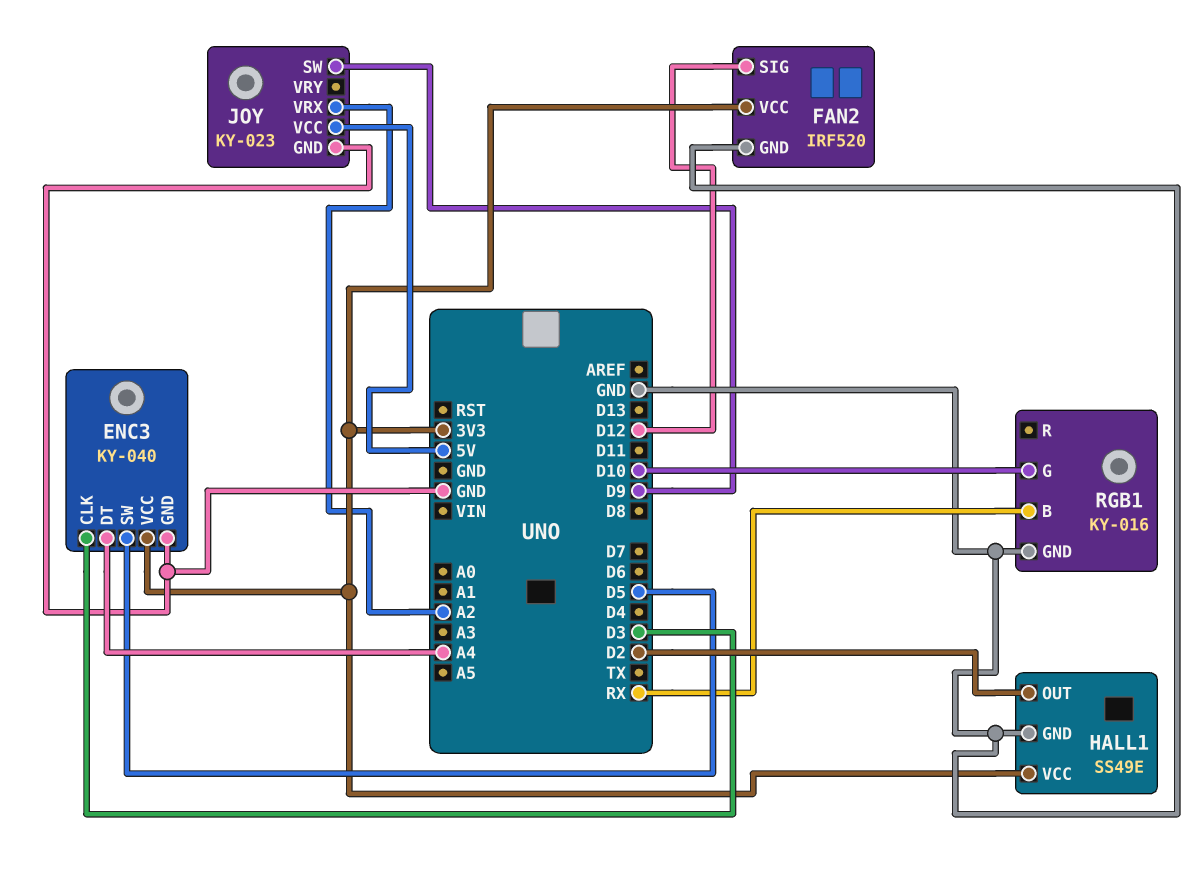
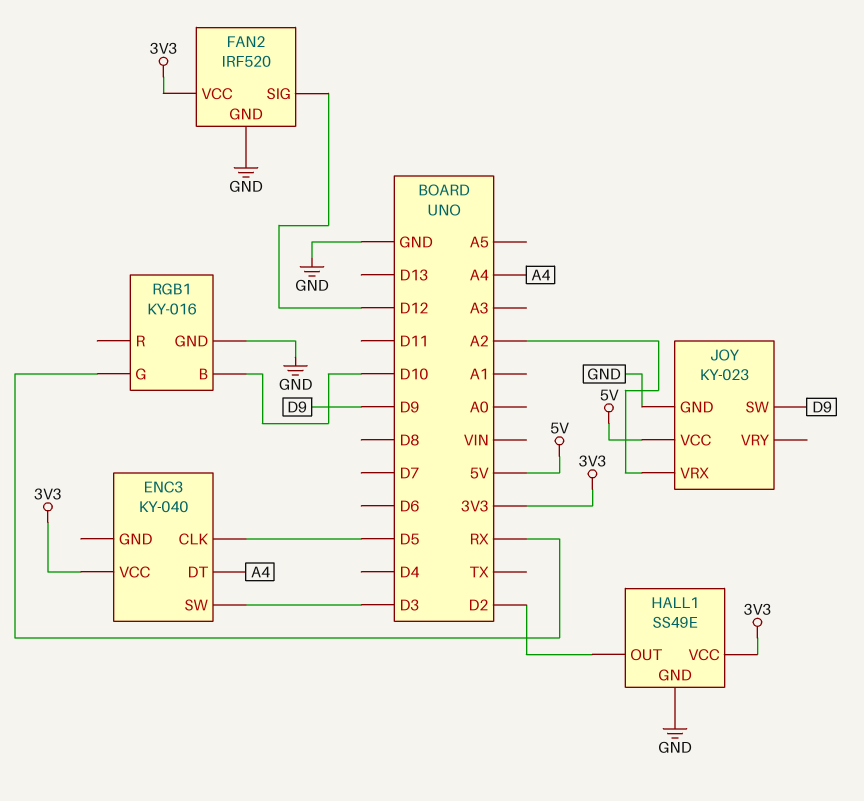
ENC3 pin CLK: D3 -> D5
ENC3 pin GND: GND -> none
ENC3 pin SW: D5 -> D3
RGB1 pin B: RX -> D10
RGB1 pin G: D10 -> RX

